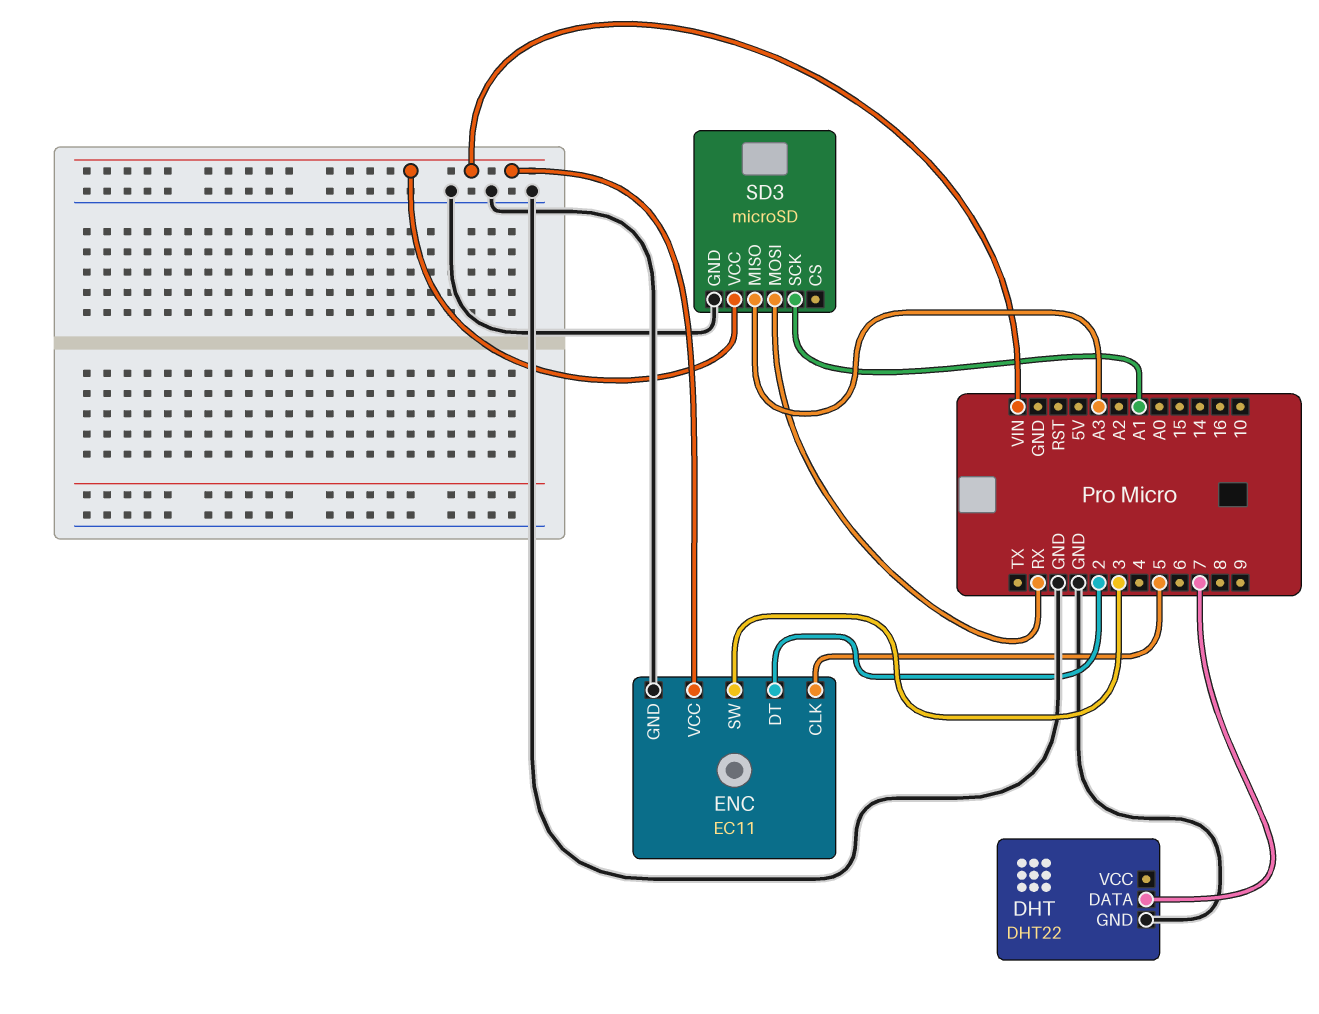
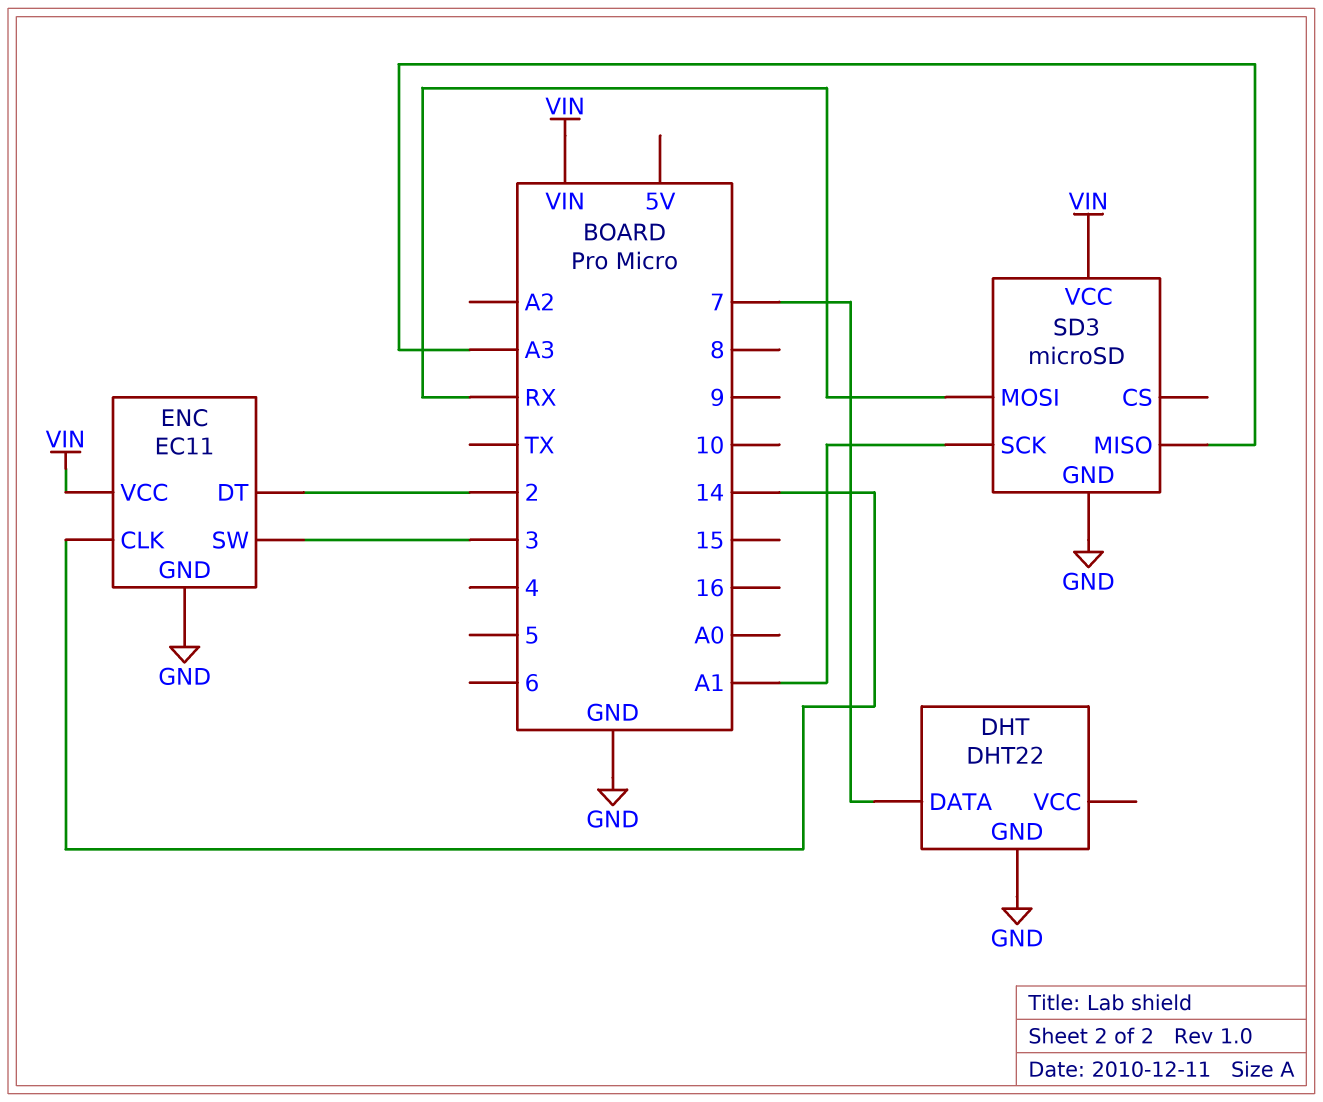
ENC pin CLK: 5 -> 14

